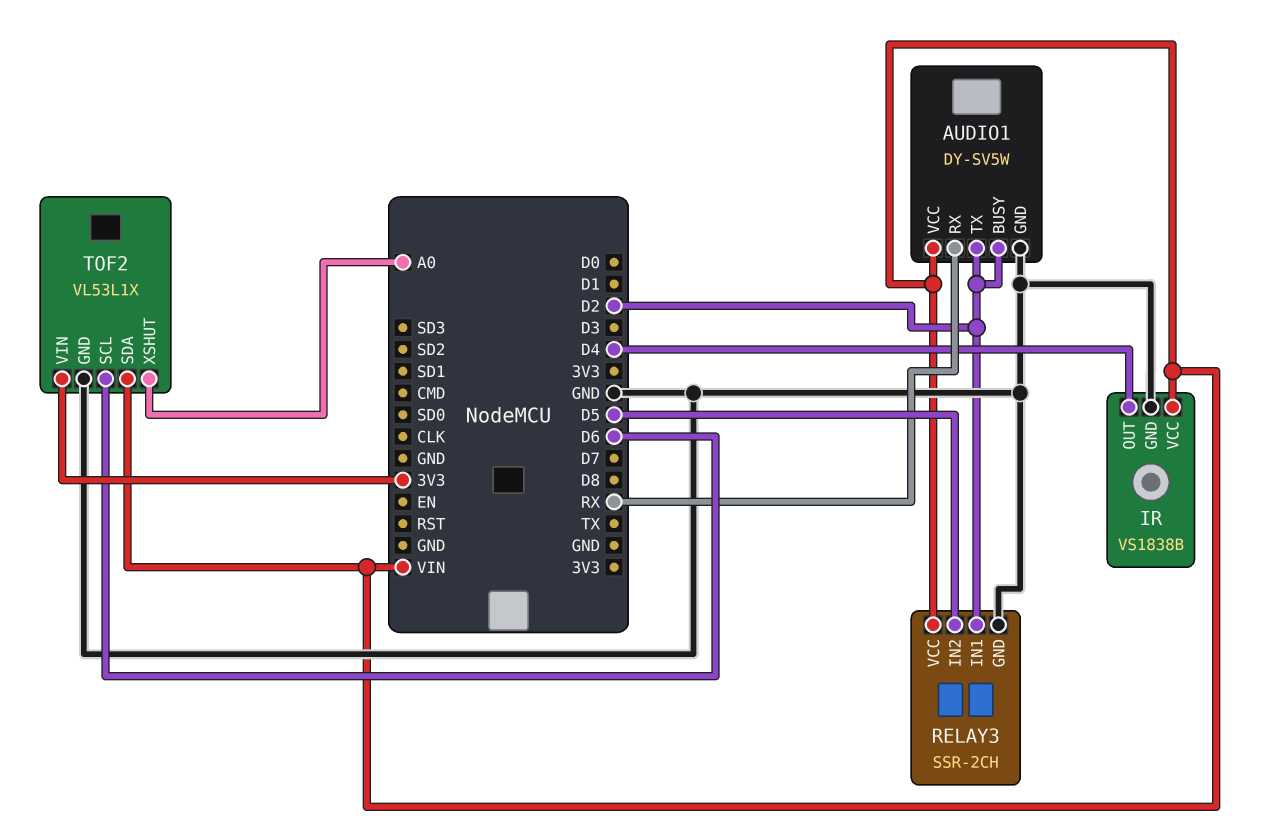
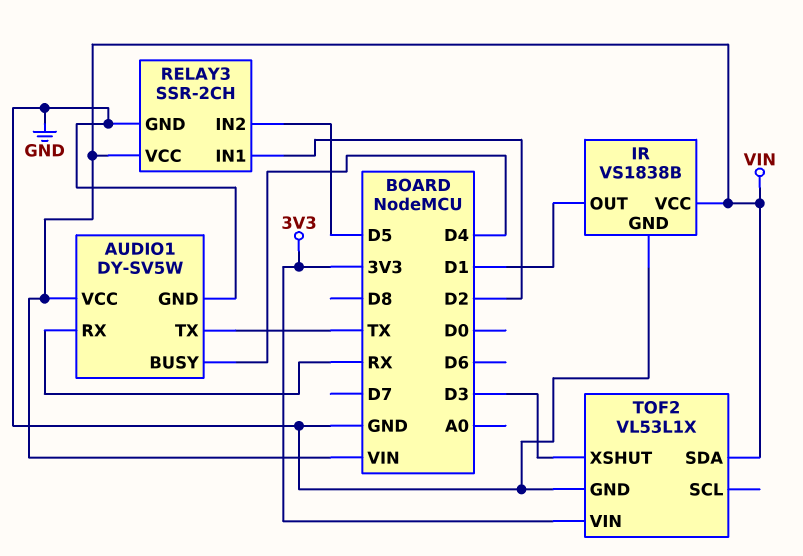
AUDIO1 pin BUSY: D2 -> D4
AUDIO1 pin TX: D2 -> TX
IR pin OUT: D4 -> D1
TOF2 pin SCL: D6 -> none
TOF2 pin XSHUT: A0 -> D3

